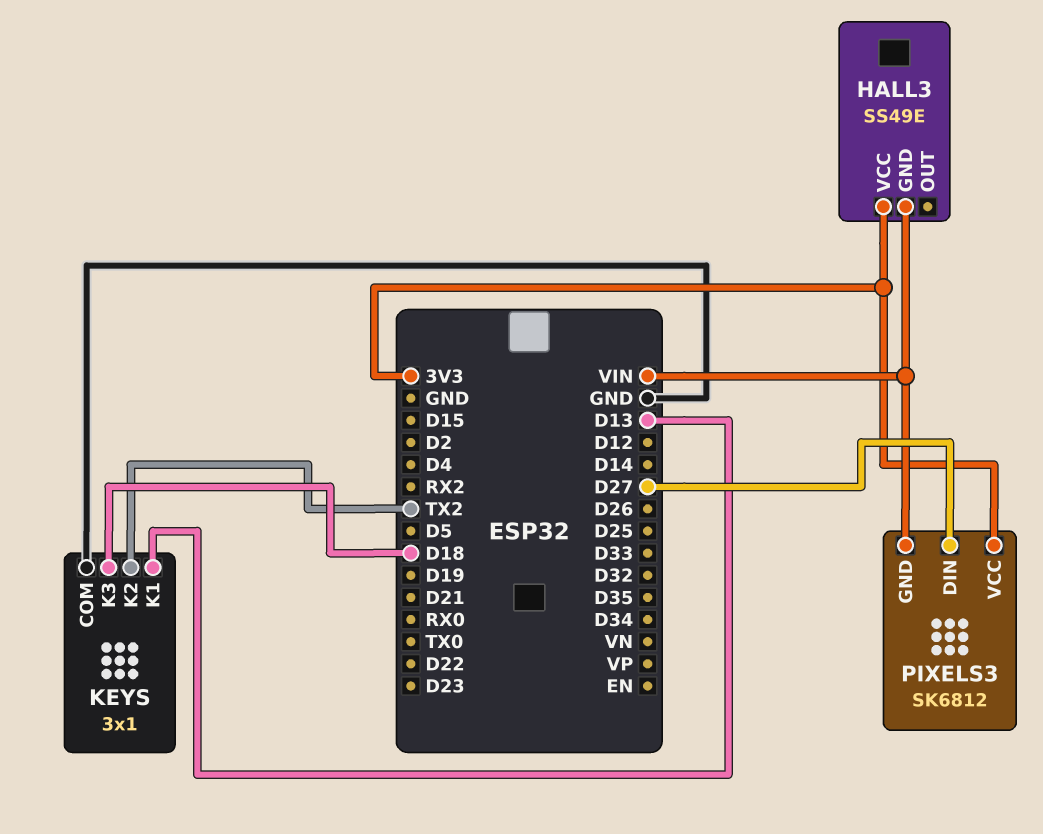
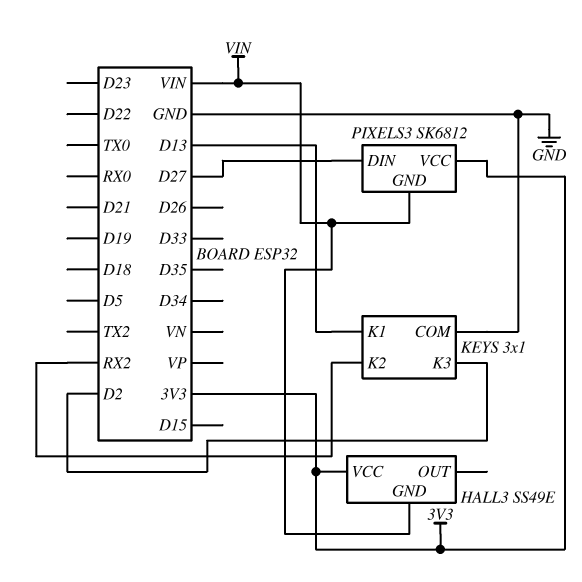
KEYS pin K2: TX2 -> RX2
KEYS pin K3: D18 -> D2

